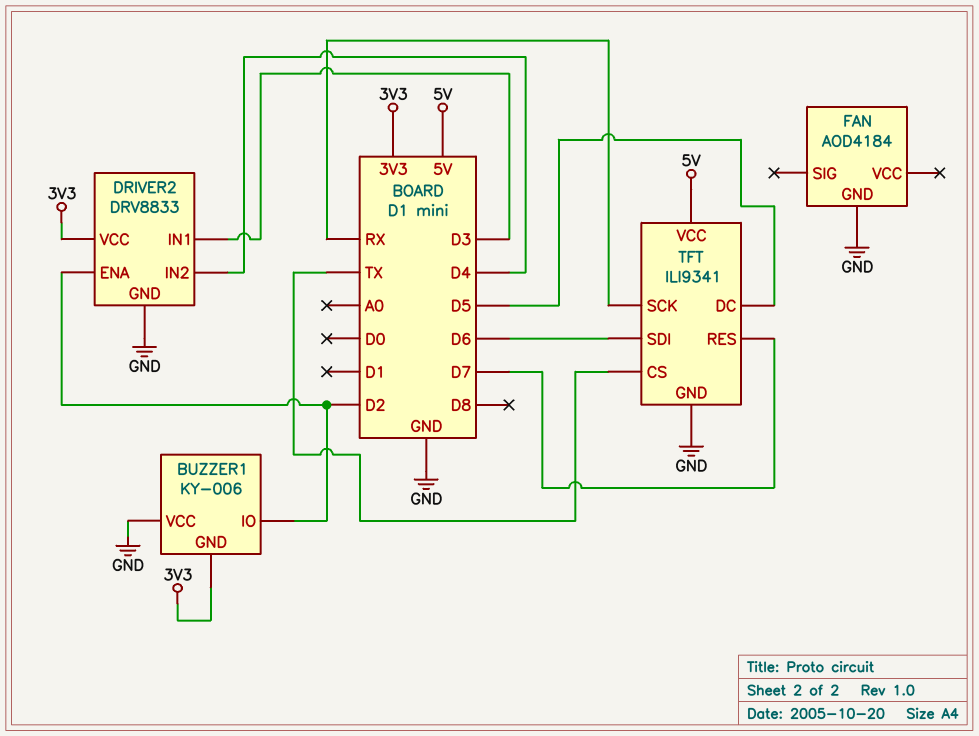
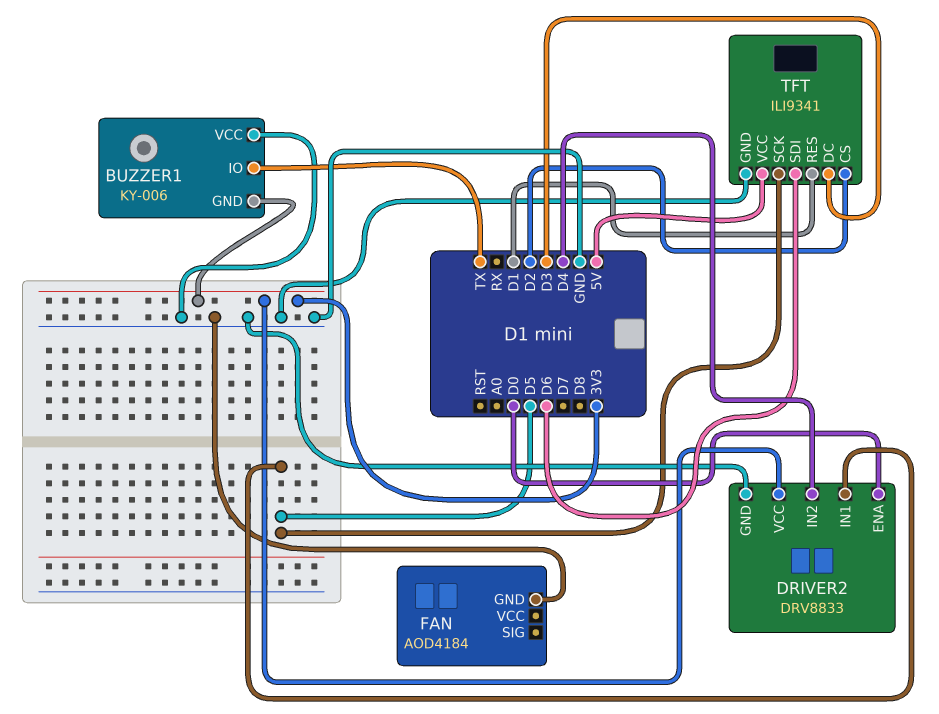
BUZZER1 pin IO: D2 -> TX
DRIVER2 pin ENA: D2 -> D0
DRIVER2 pin IN1: D3 -> D5
TFT pin CS: TX -> D2
TFT pin DC: D5 -> D3
TFT pin RES: D7 -> D1
TFT pin SCK: RX -> D5

